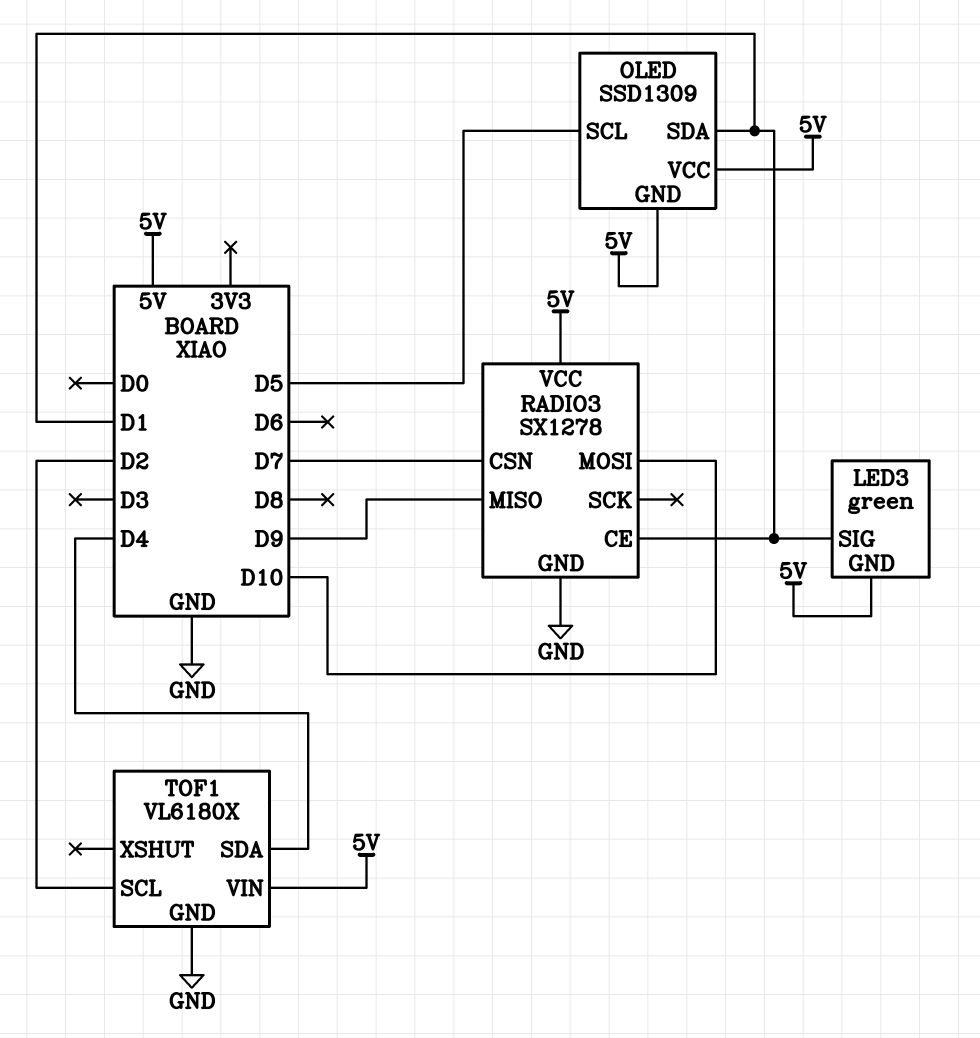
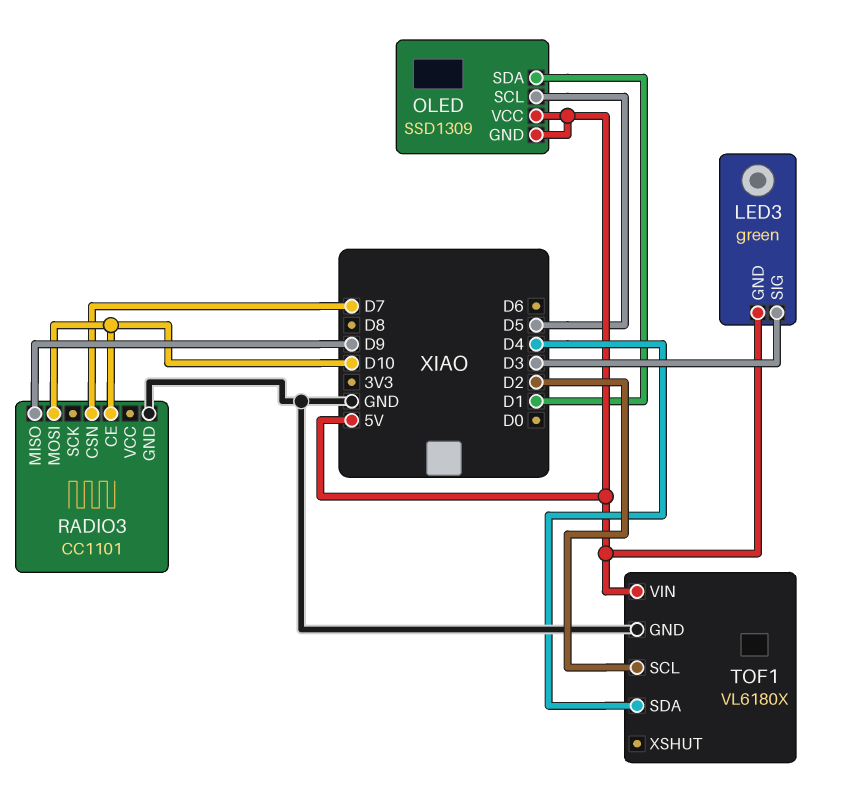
LED3 pin SIG: D1 -> D3
RADIO3: SX1278 -> CC1101
RADIO3 pin CE: D1 -> D10
RADIO3 pin VCC: 5V -> none

